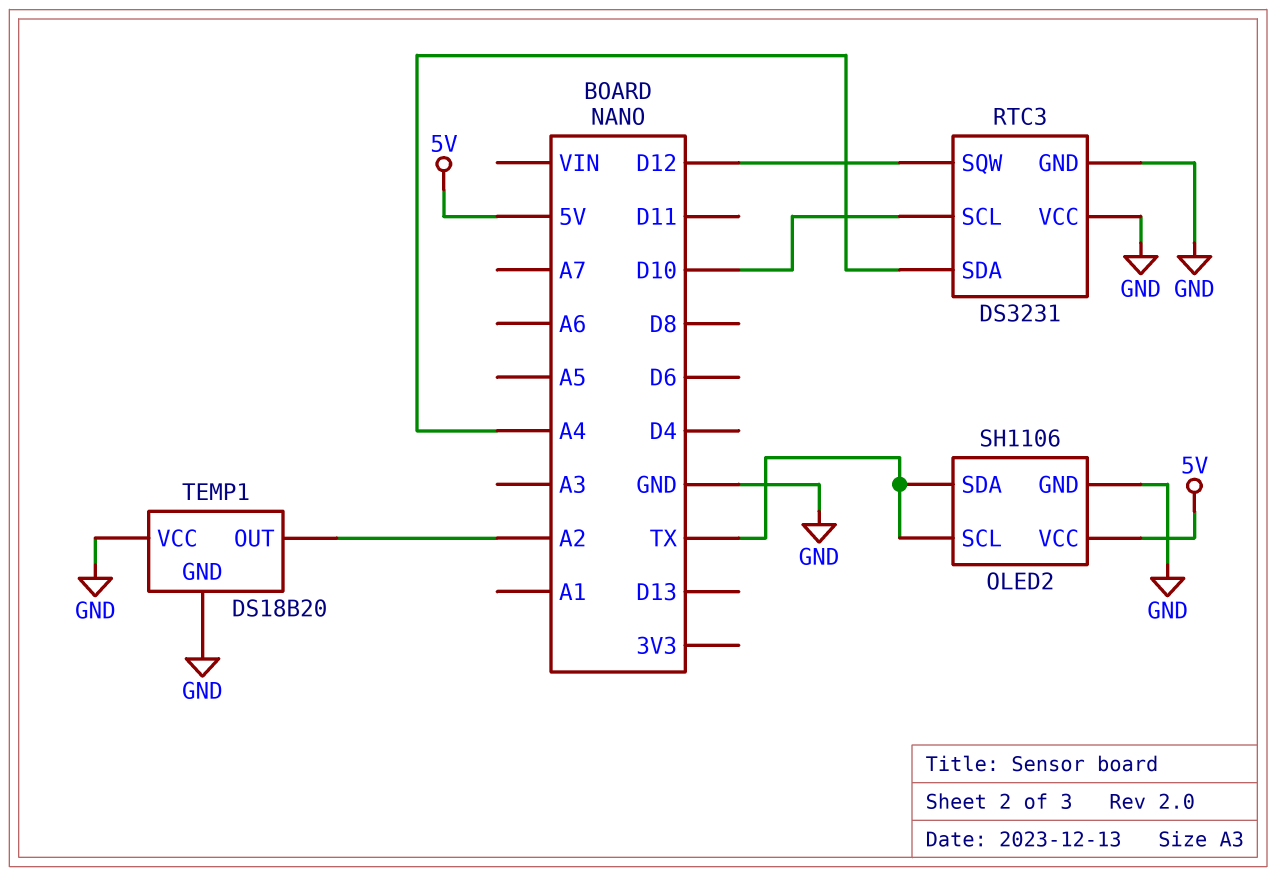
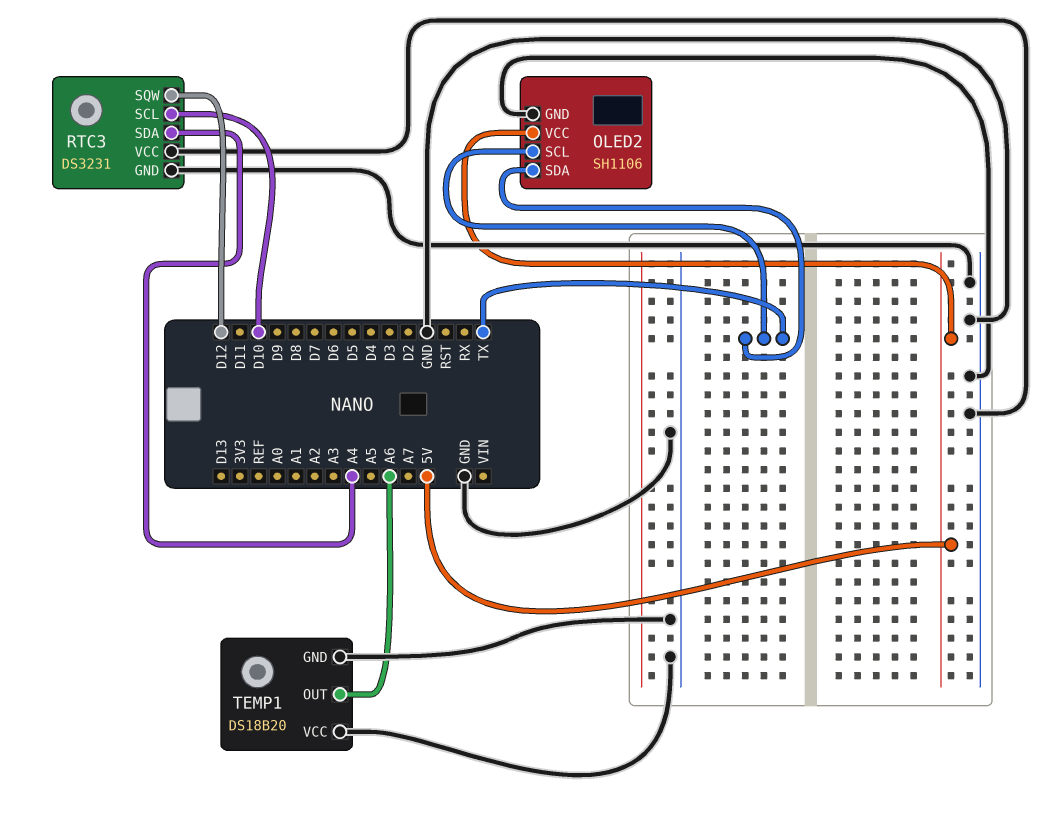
TEMP1 pin OUT: A2 -> A6

